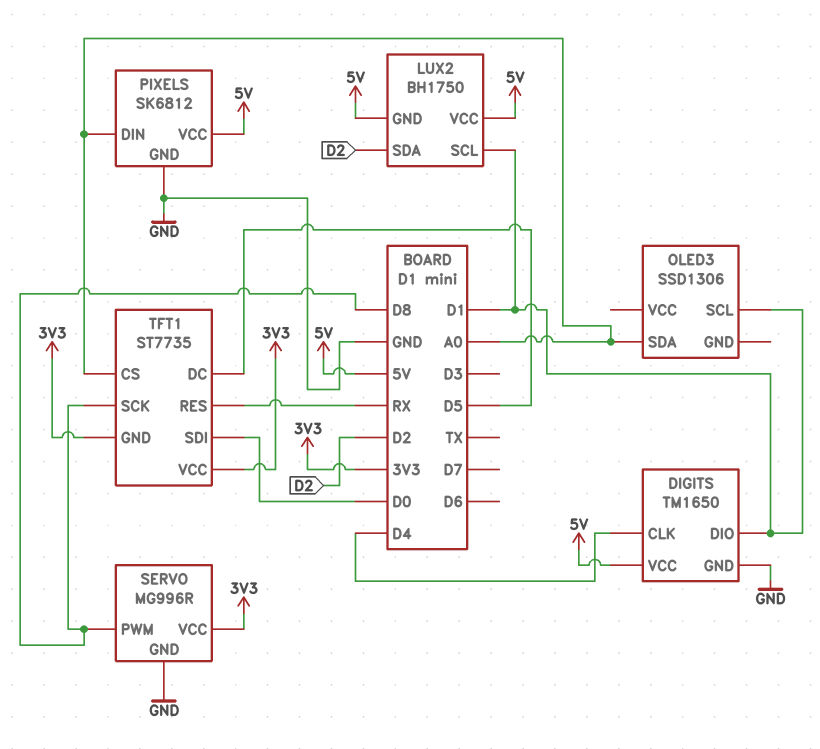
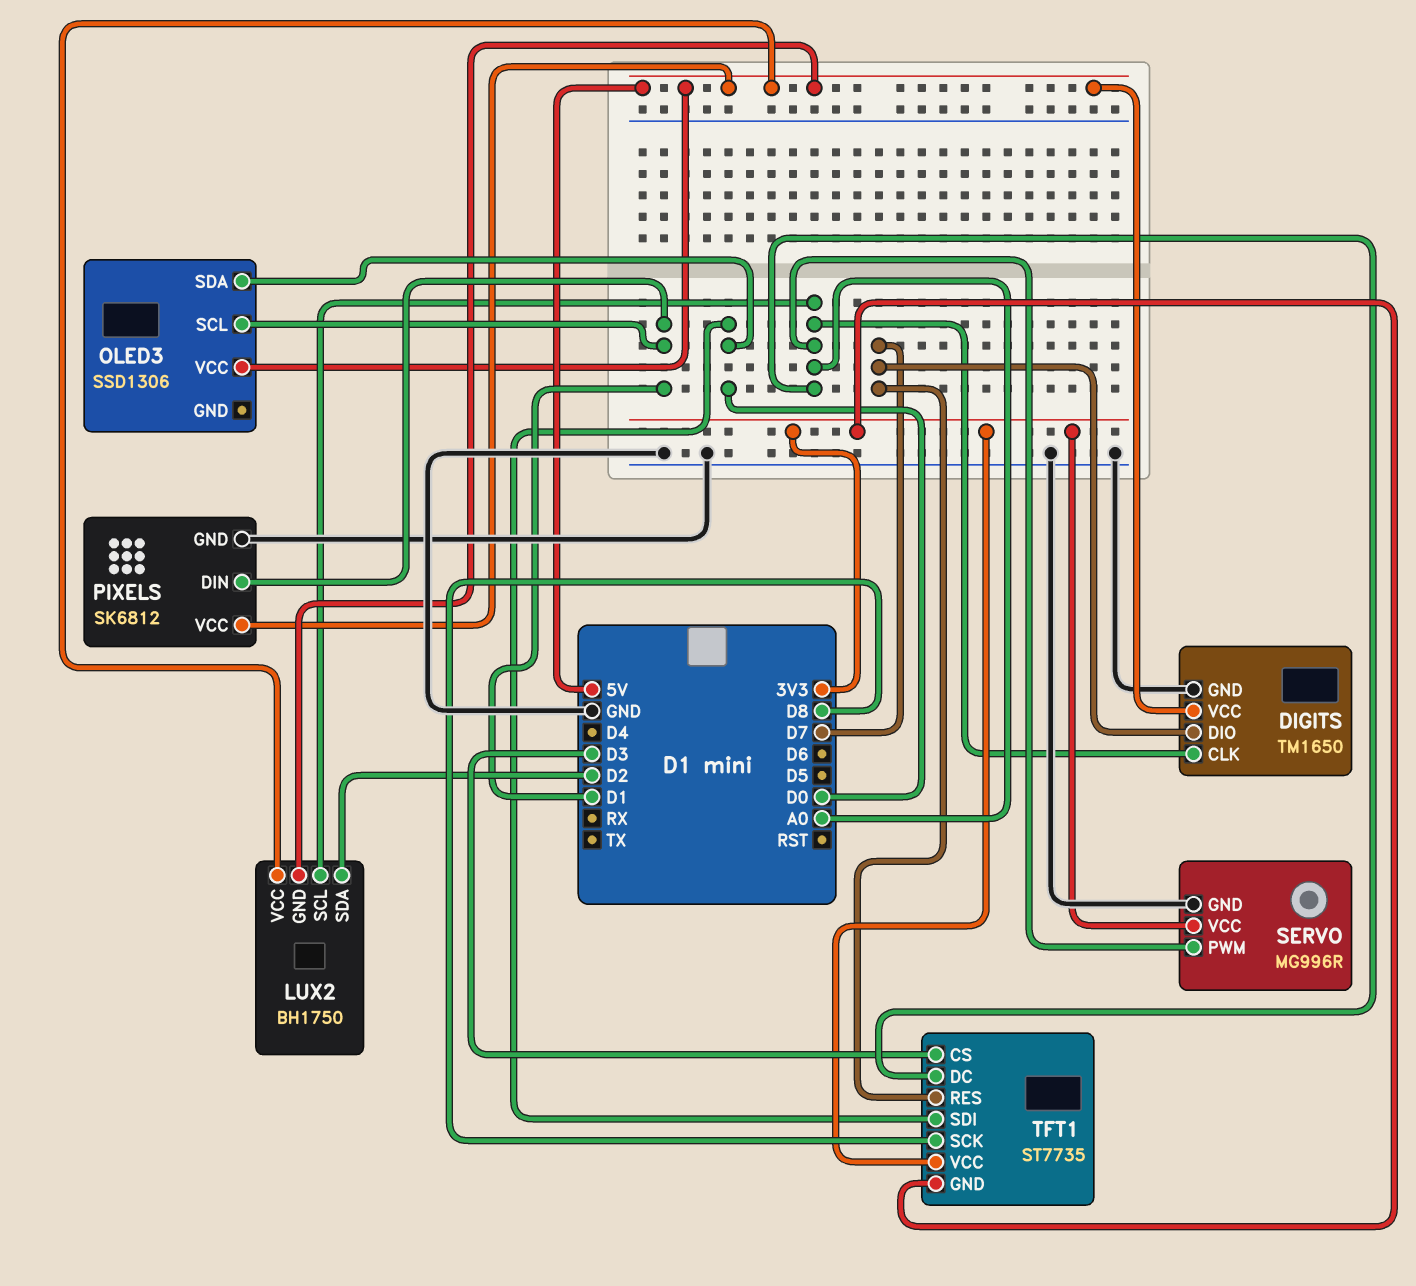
DIGITS pin CLK: D4 -> A0
DIGITS pin DIO: D1 -> D7
LUX2 pin SCL: D1 -> A0
OLED3 pin SDA: A0 -> D0
OLED3 pin VCC: none -> 5V
PIXELS pin DIN: A0 -> D1
SERVO pin PWM: D8 -> A0
TFT1 pin CS: A0 -> D3
TFT1 pin DC: D5 -> A0
TFT1 pin RES: RX -> D7

